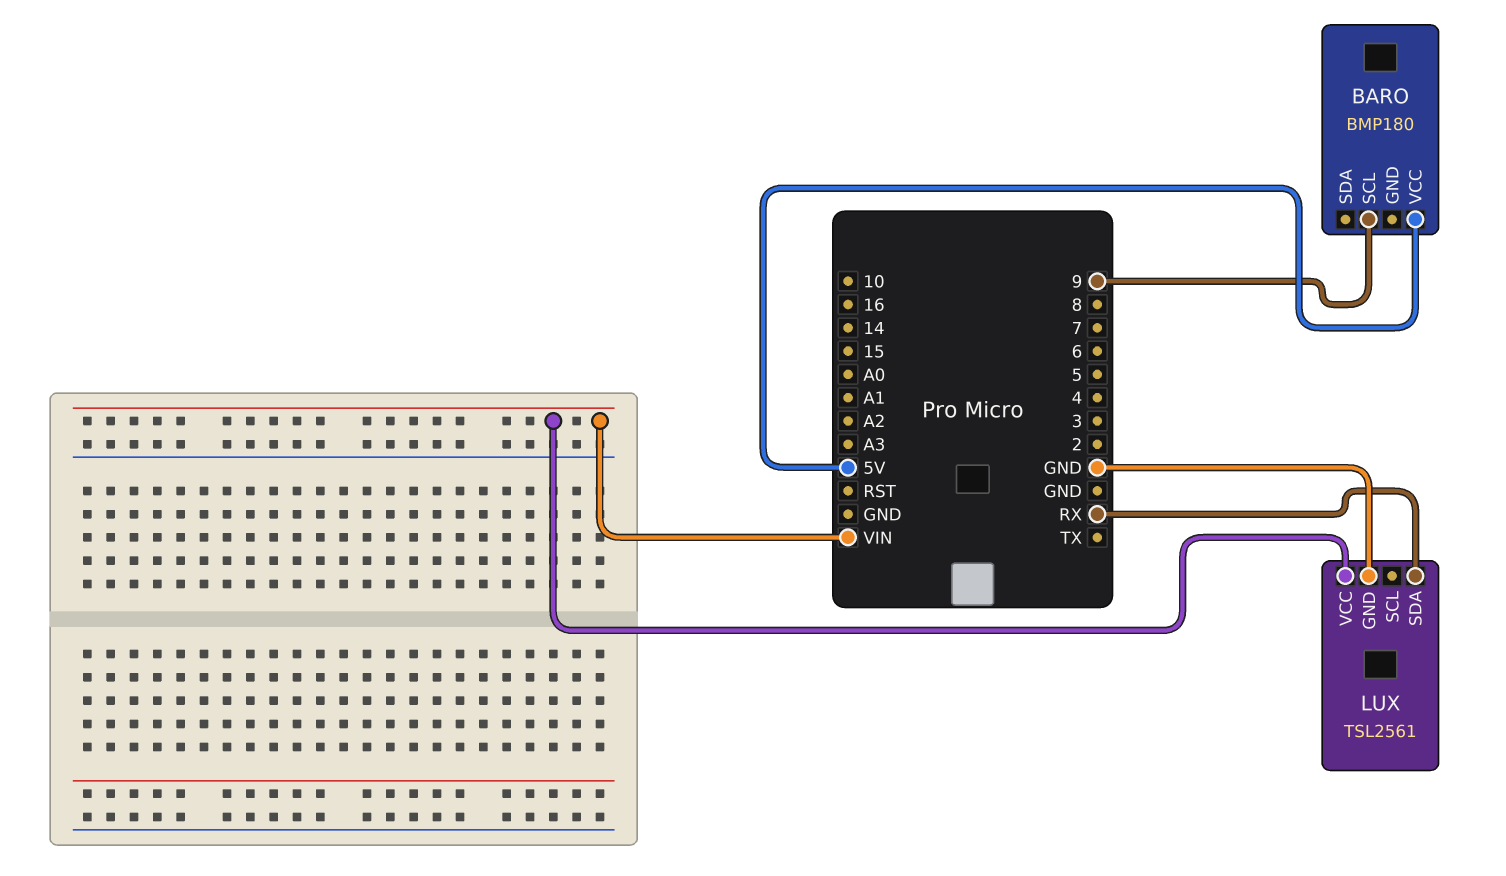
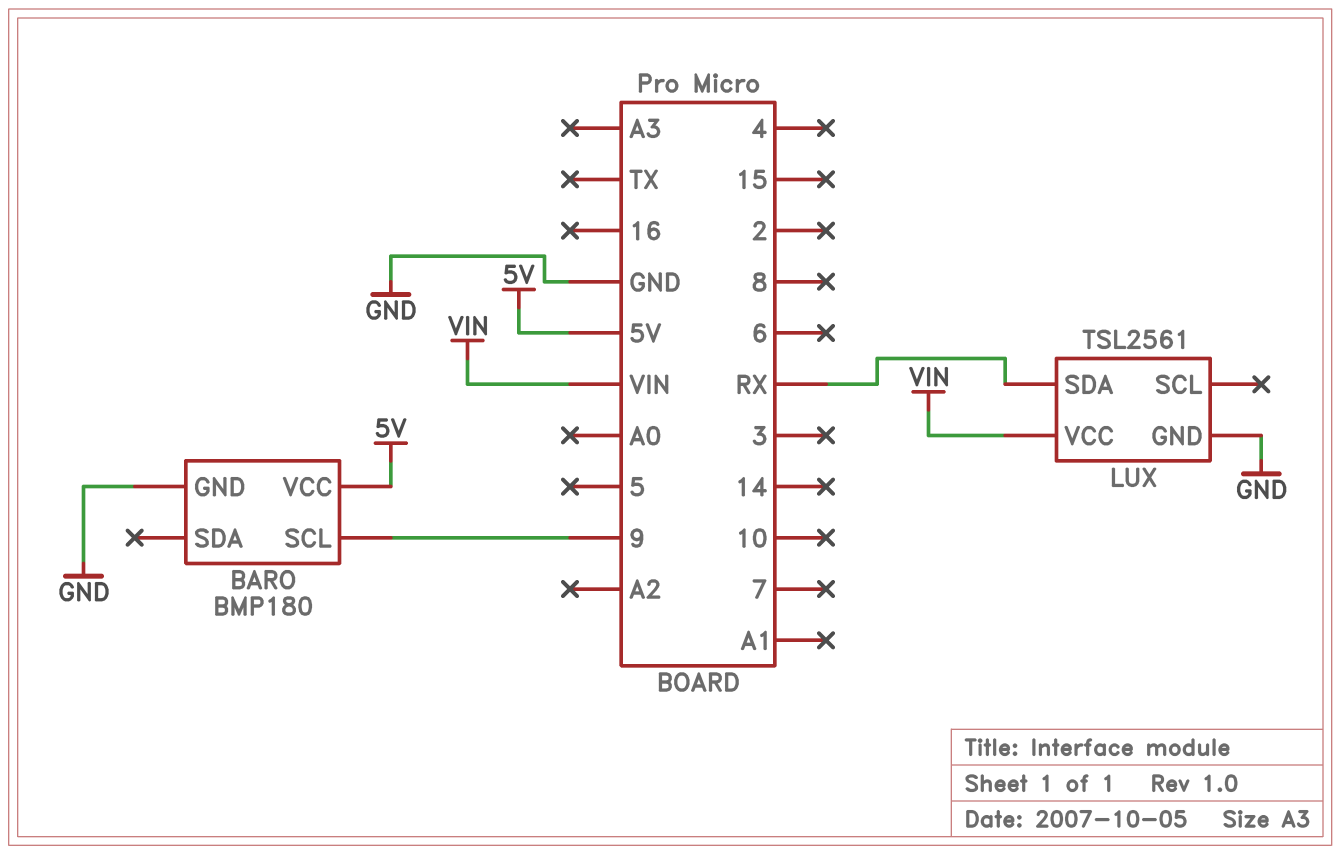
BARO pin GND: none -> GND

